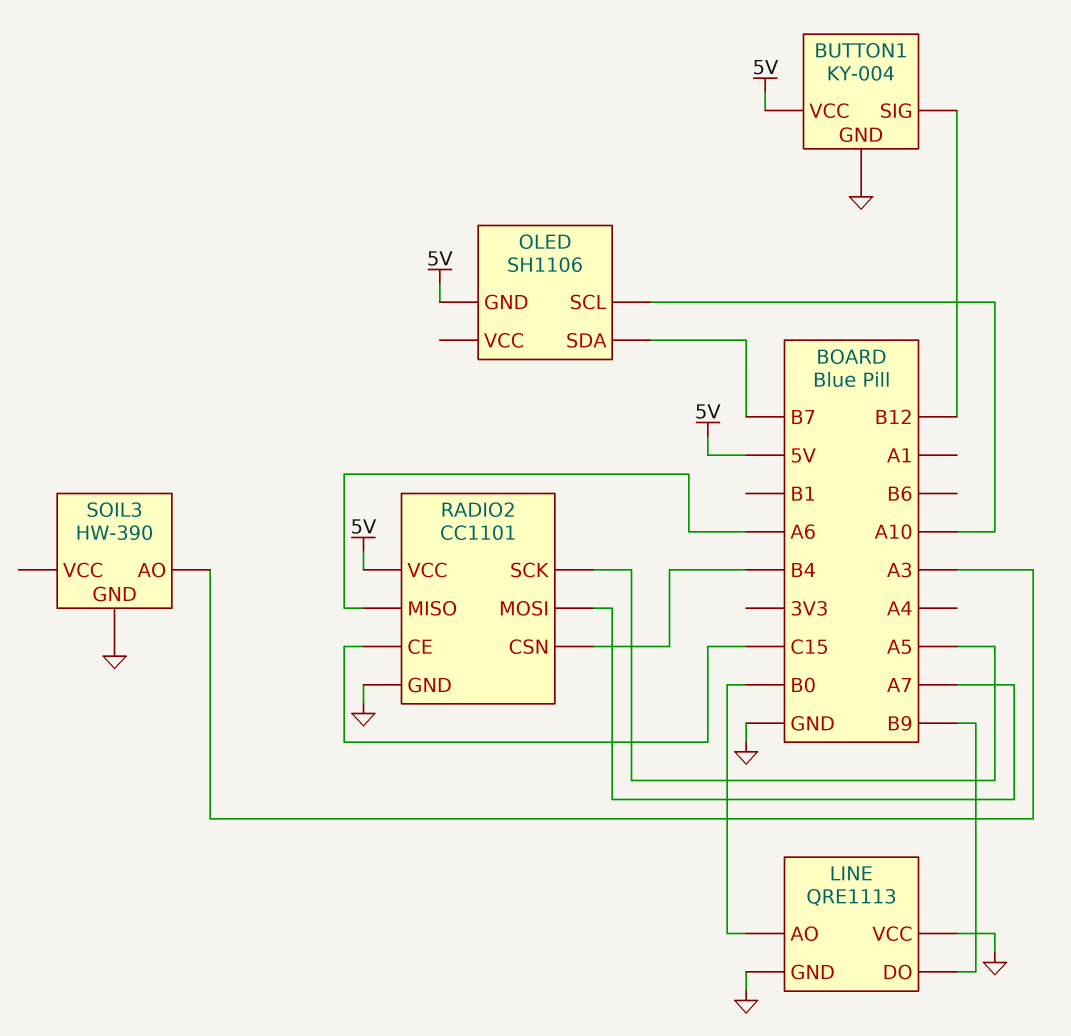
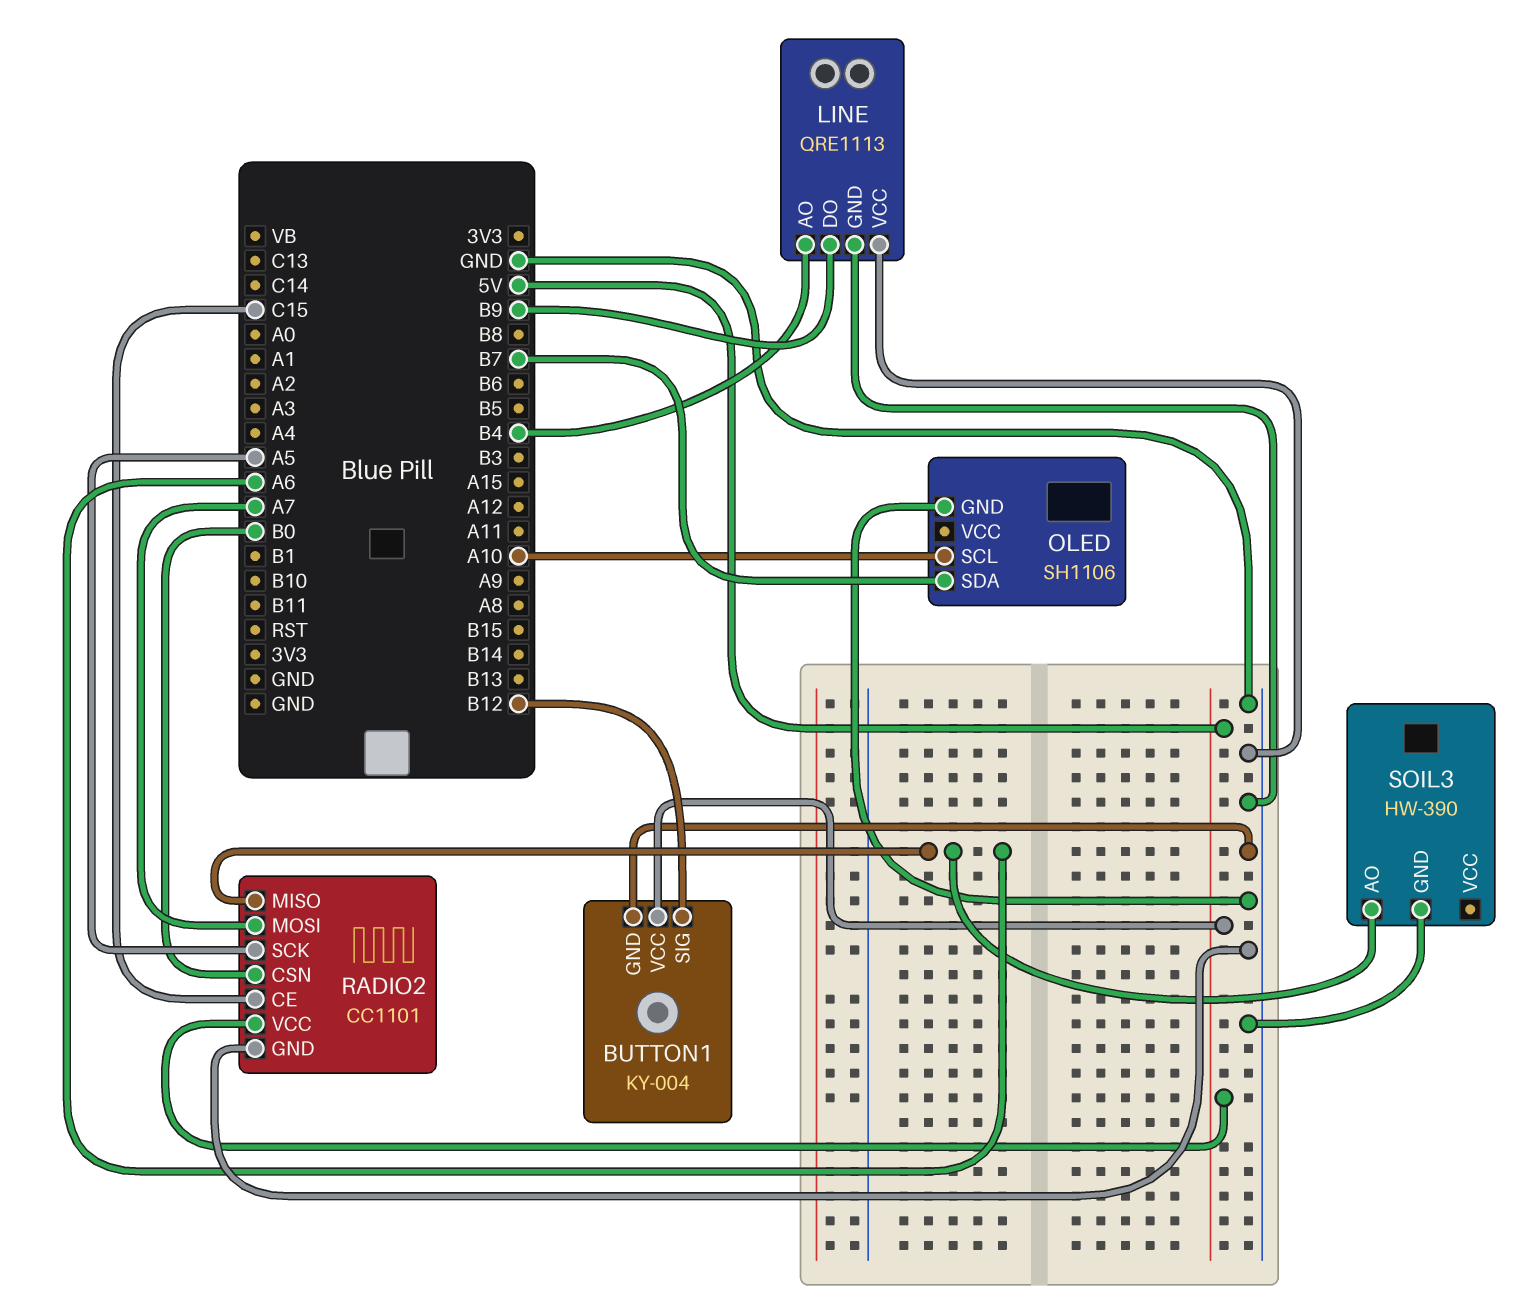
LINE pin AO: B0 -> B4
OLED pin GND: 5V -> GND
RADIO2 pin CSN: B4 -> B0
SOIL3 pin AO: A3 -> A6

